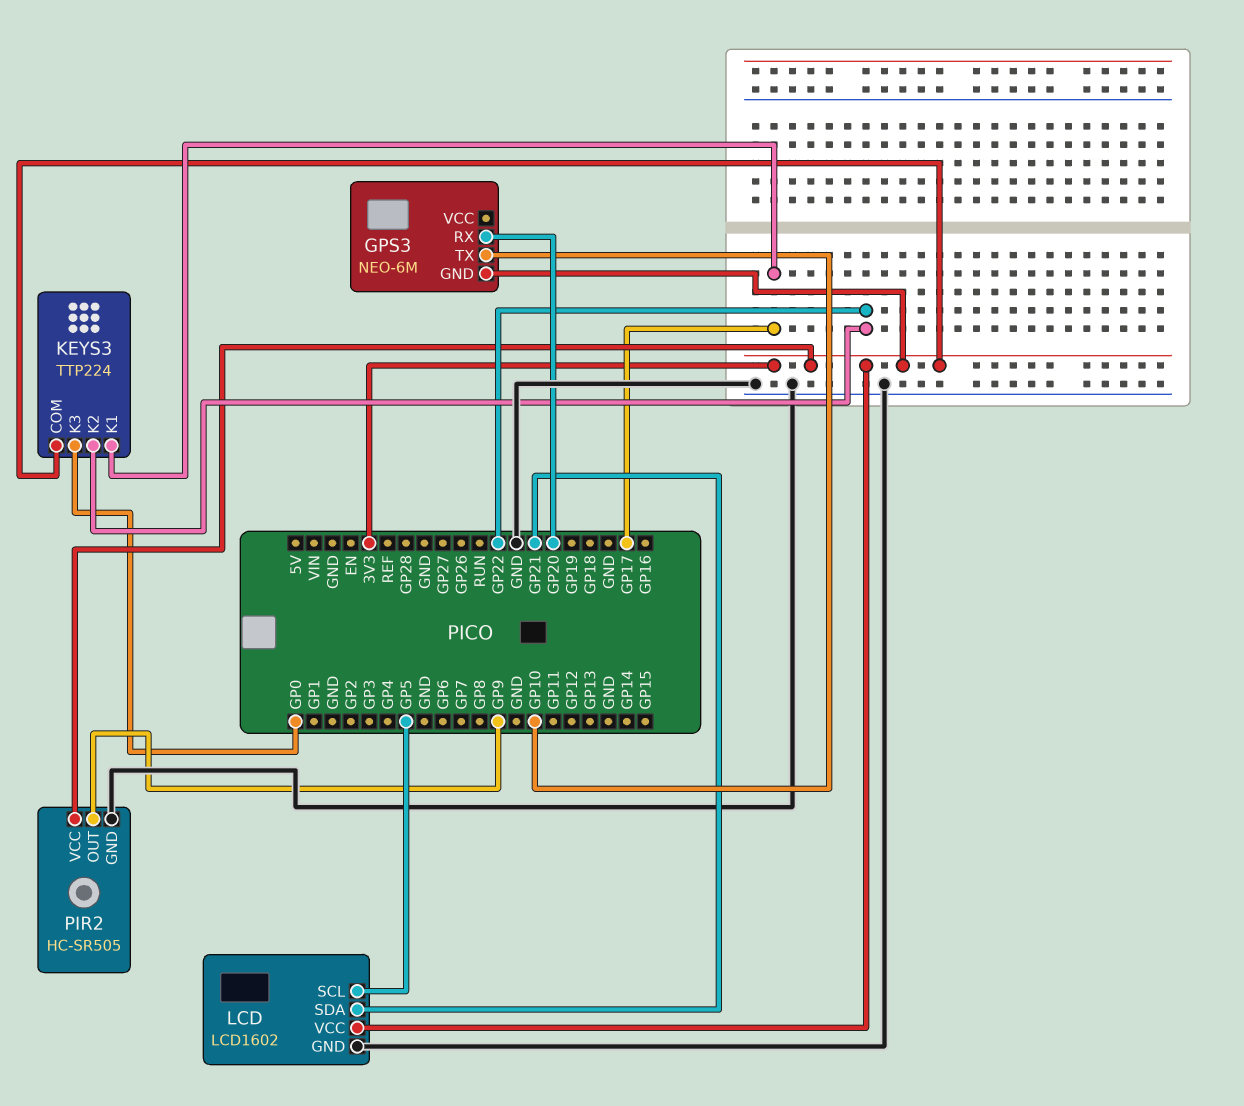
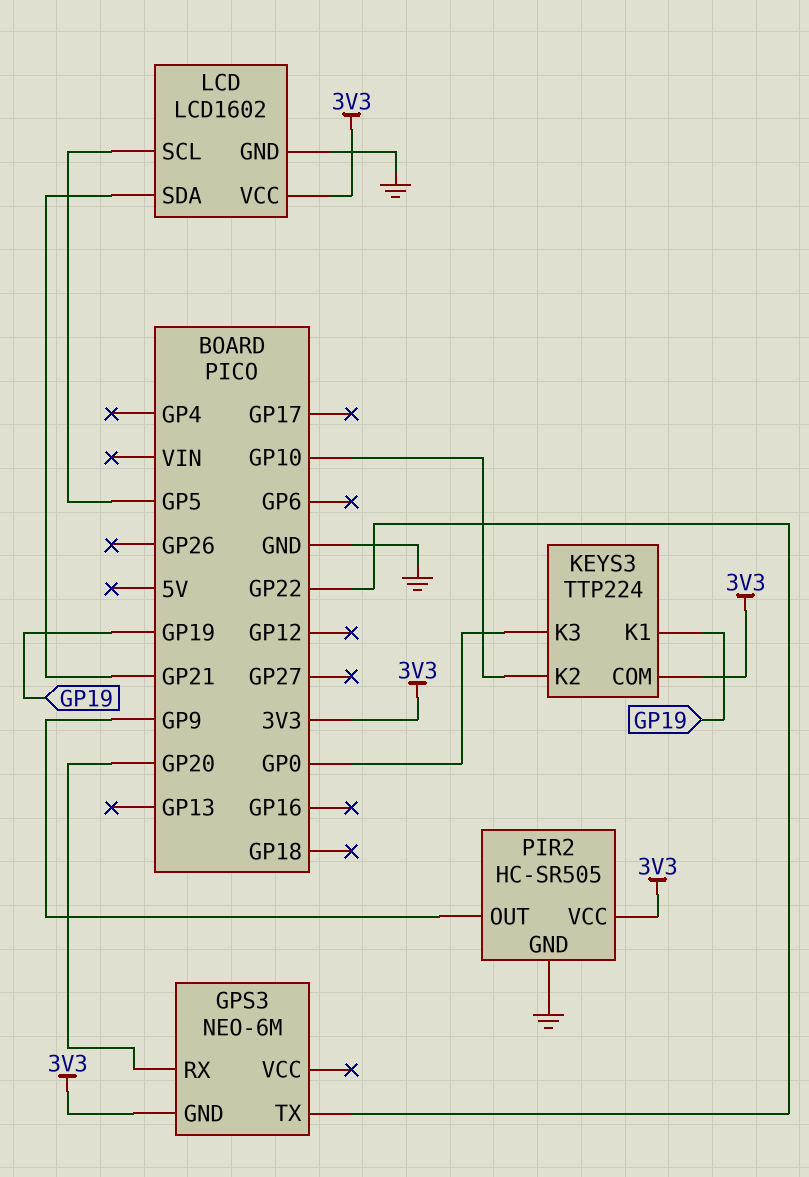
GPS3 pin TX: GP10 -> GP22
KEYS3 pin K1: GP17 -> GP19
KEYS3 pin K2: GP22 -> GP10

